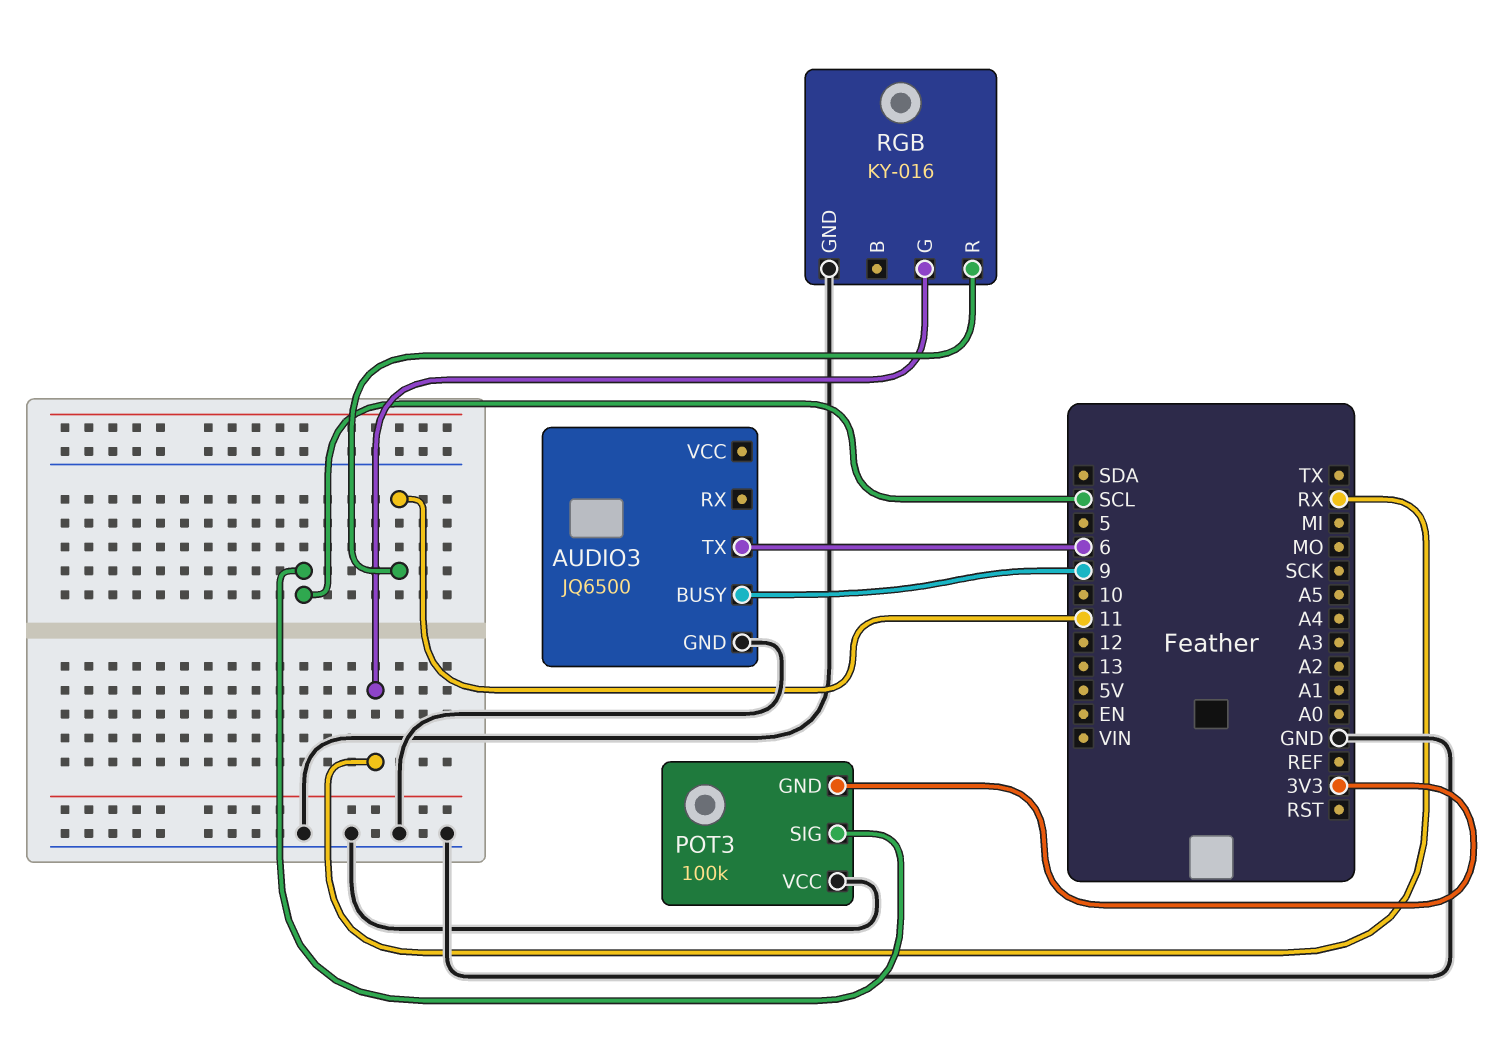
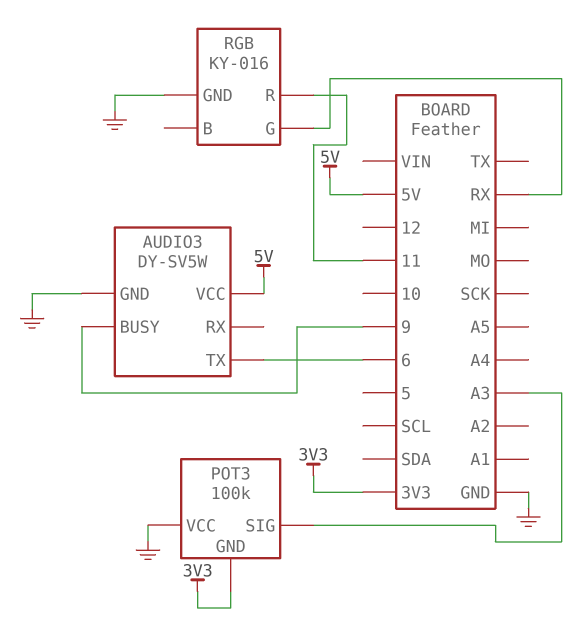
AUDIO3: JQ6500 -> DY-SV5W
AUDIO3 pin VCC: none -> 5V
POT3 pin SIG: SCL -> A3

